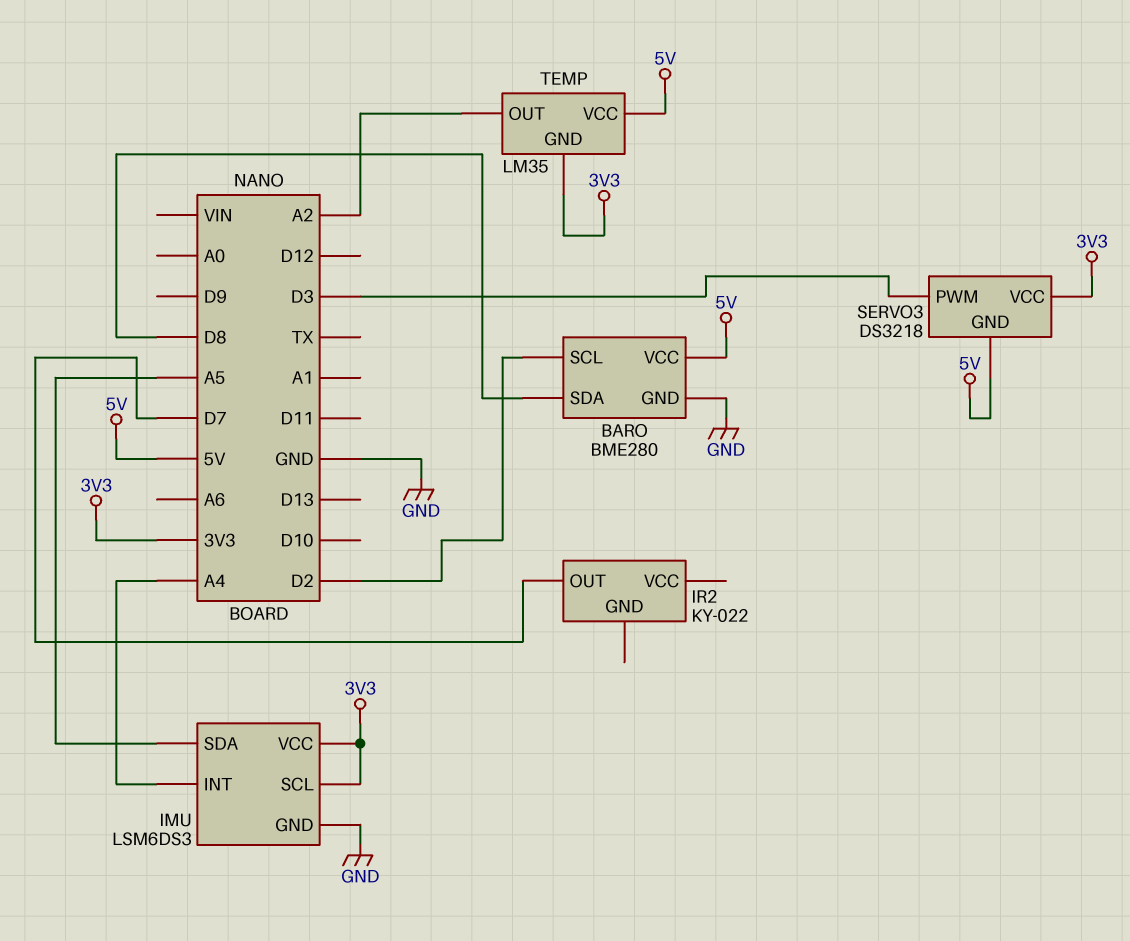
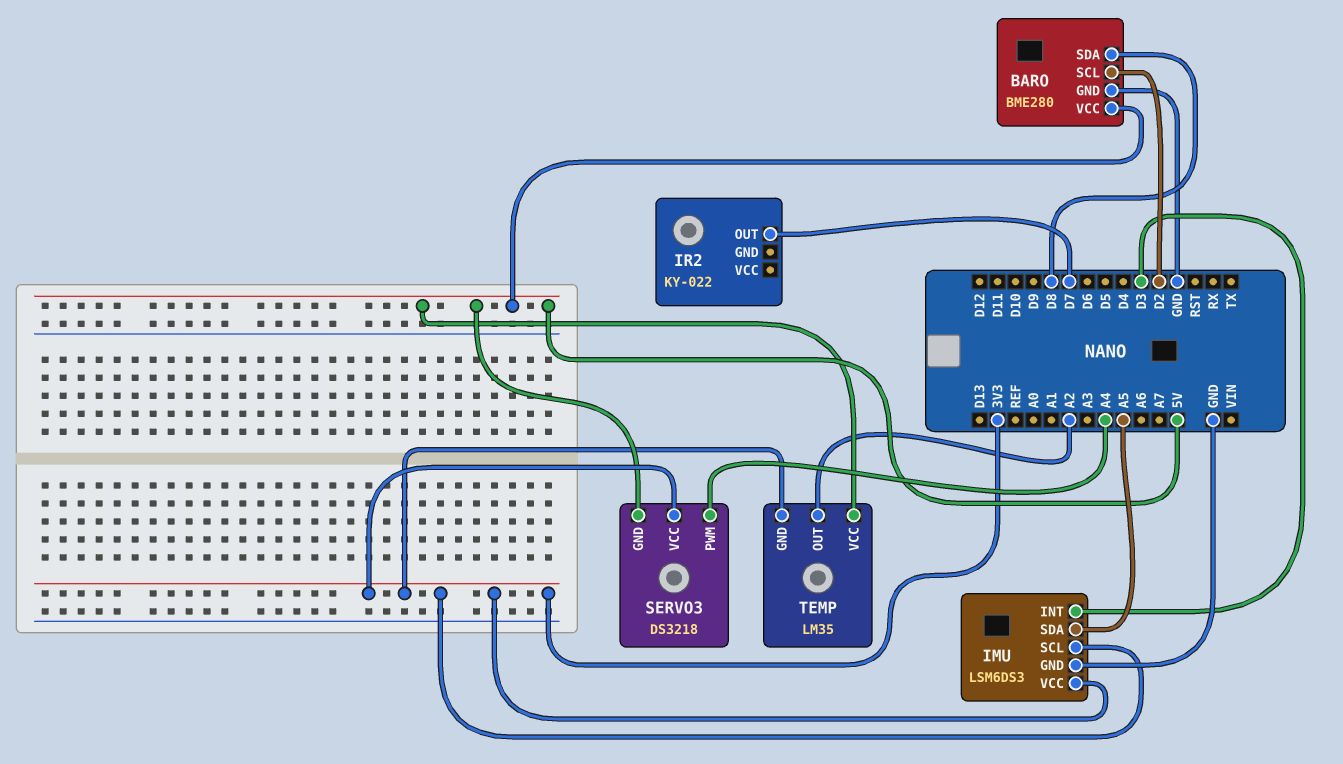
IMU pin INT: A4 -> D3
SERVO3 pin PWM: D3 -> A4

